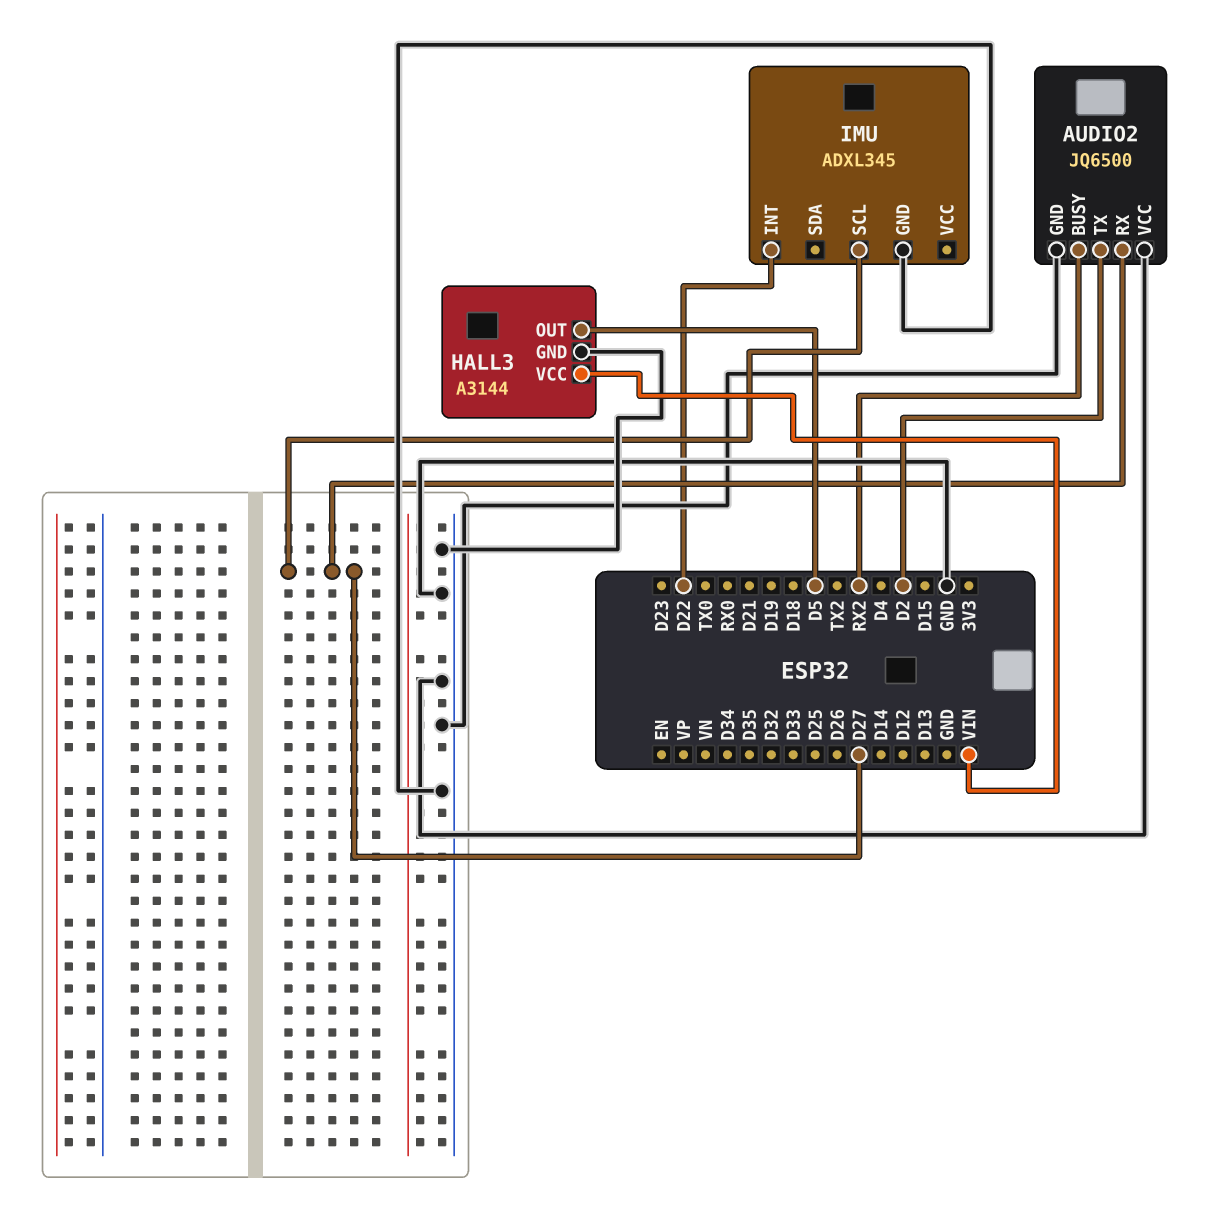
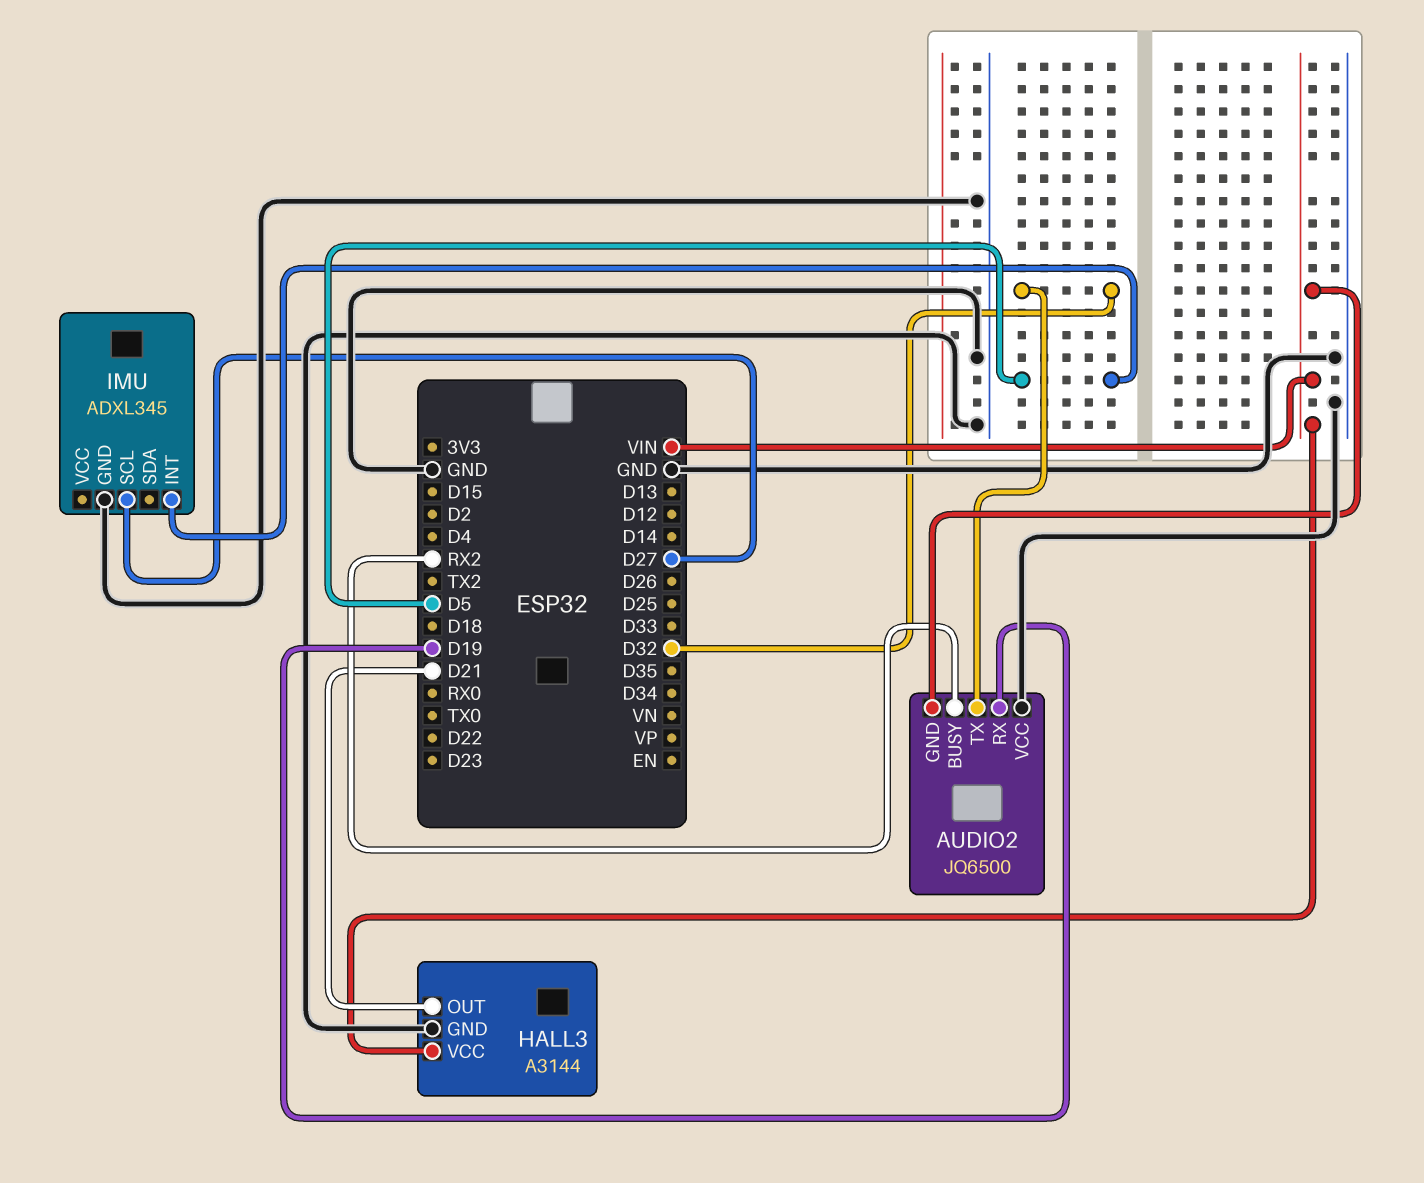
AUDIO2 pin GND: GND -> VIN
AUDIO2 pin RX: D27 -> D19
AUDIO2 pin TX: D2 -> D32
HALL3 pin OUT: D5 -> D21
IMU pin INT: D22 -> D5

